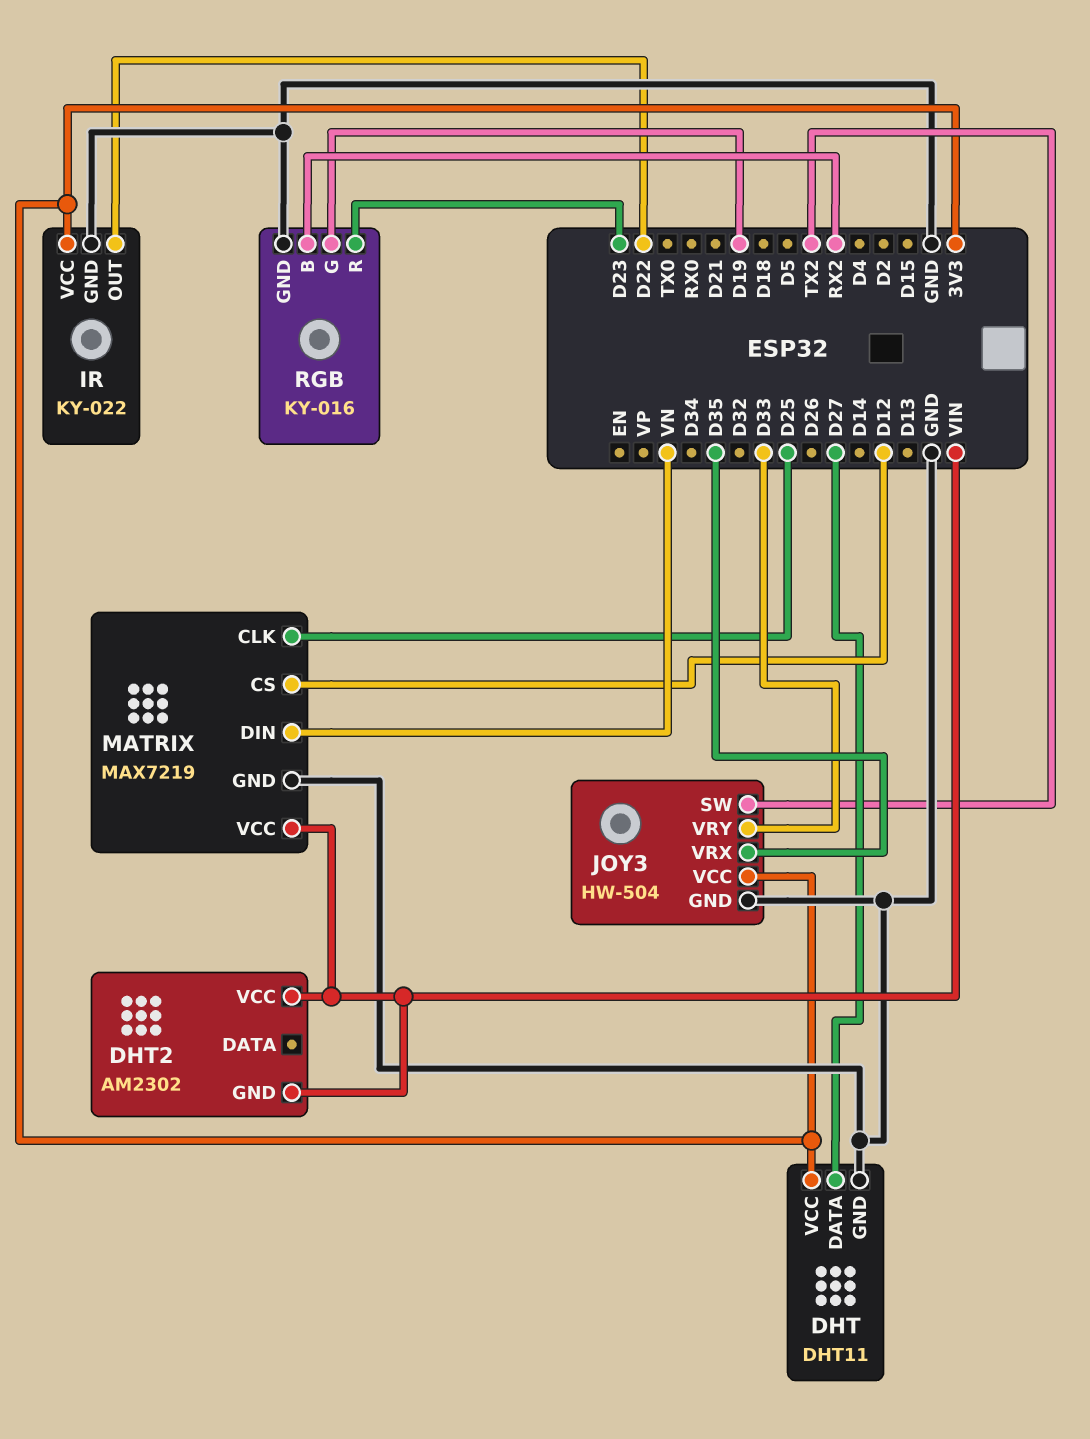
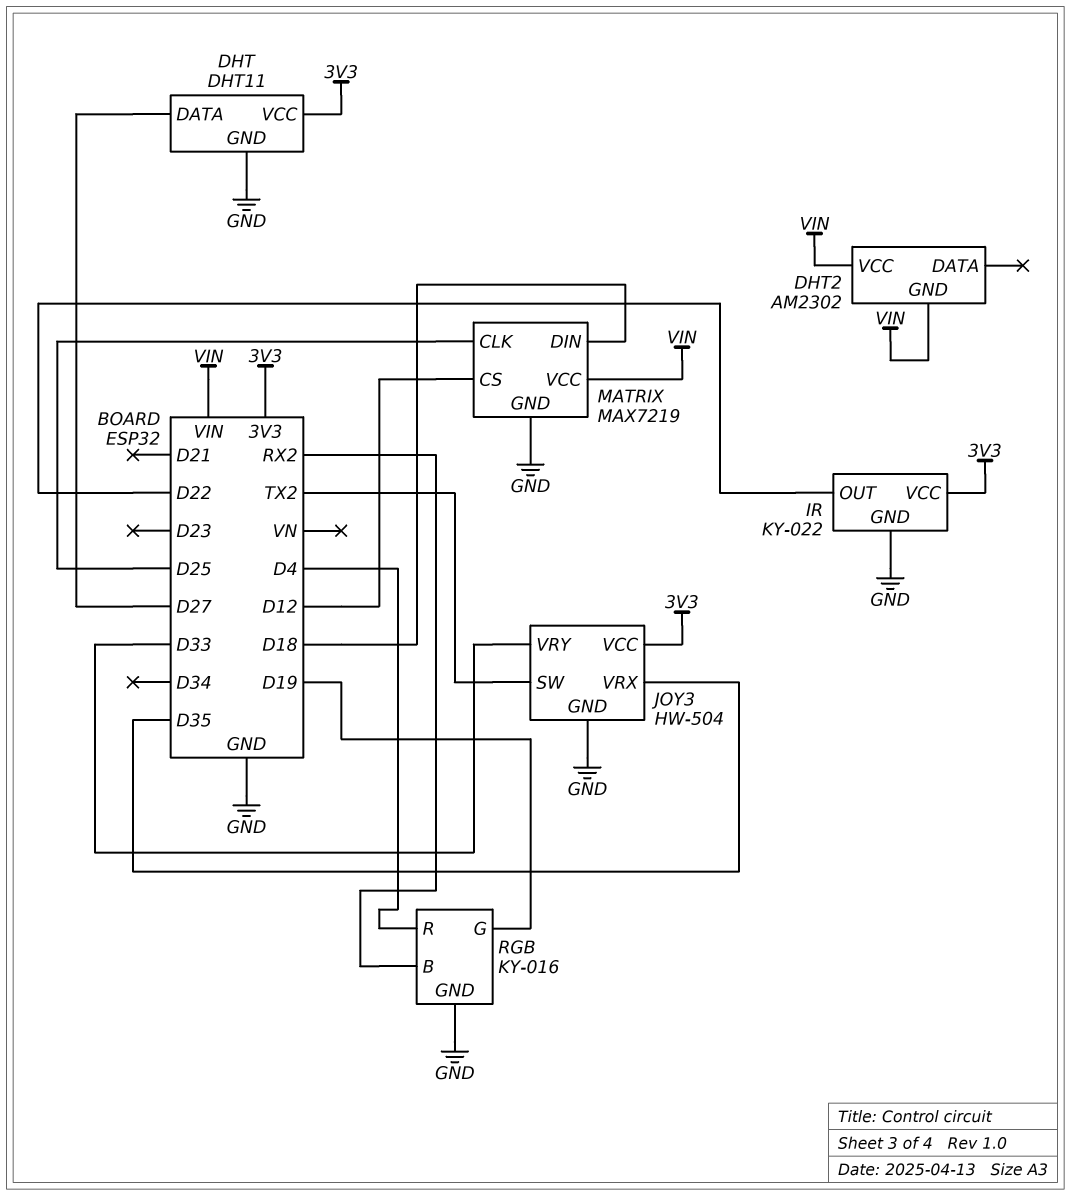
MATRIX pin DIN: VN -> D18
RGB pin R: D23 -> D4

